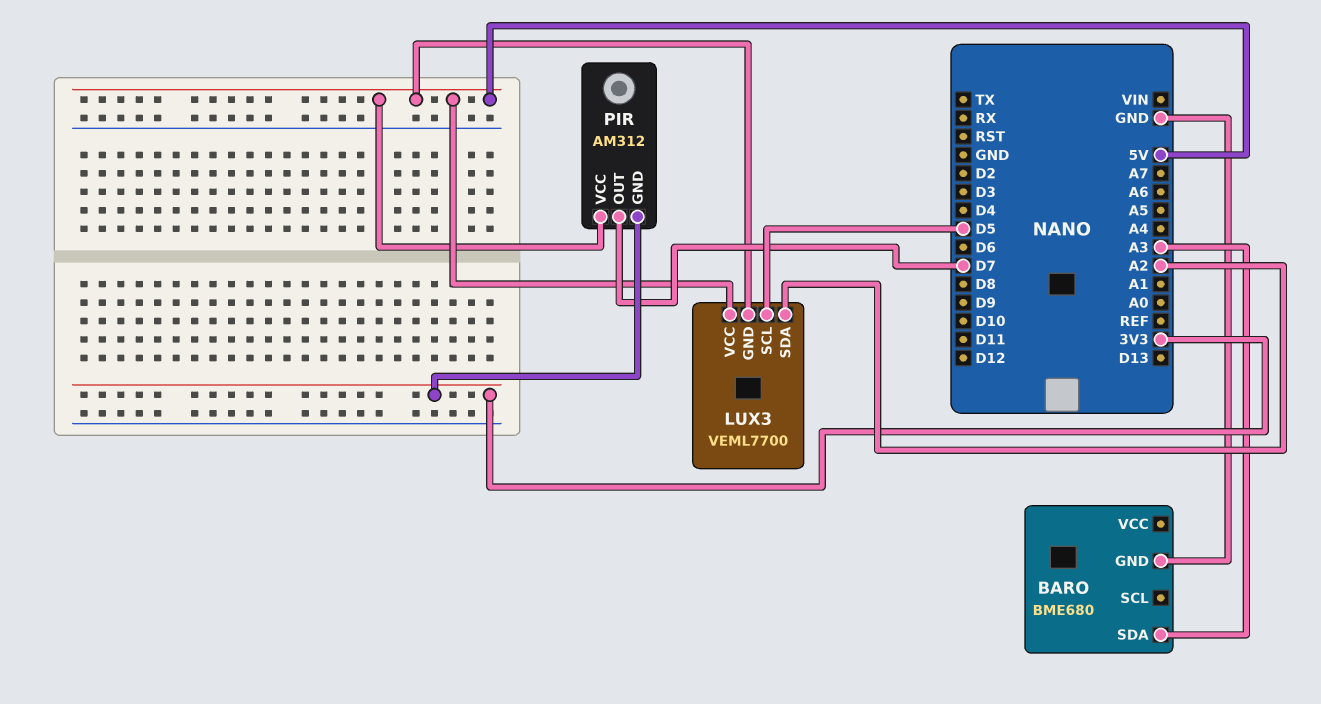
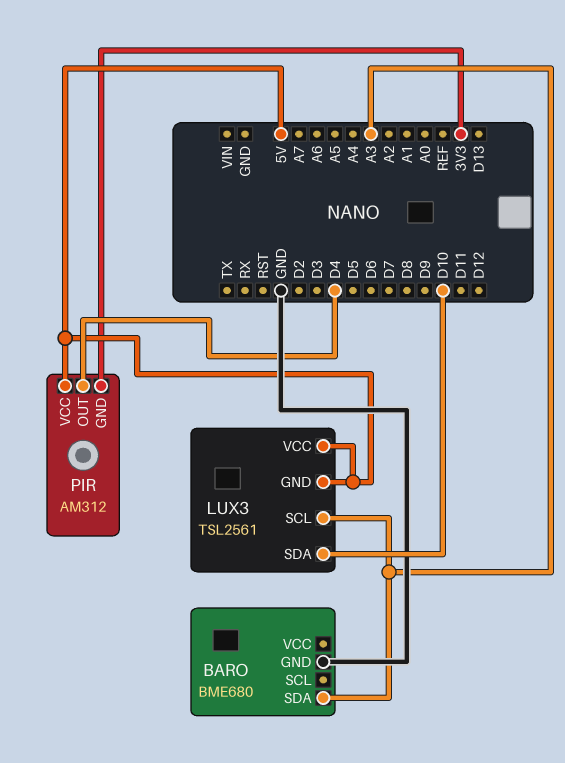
LUX3: VEML7700 -> TSL2561
LUX3 pin SCL: D5 -> A3
LUX3 pin SDA: A2 -> D10
PIR pin OUT: D7 -> D4

